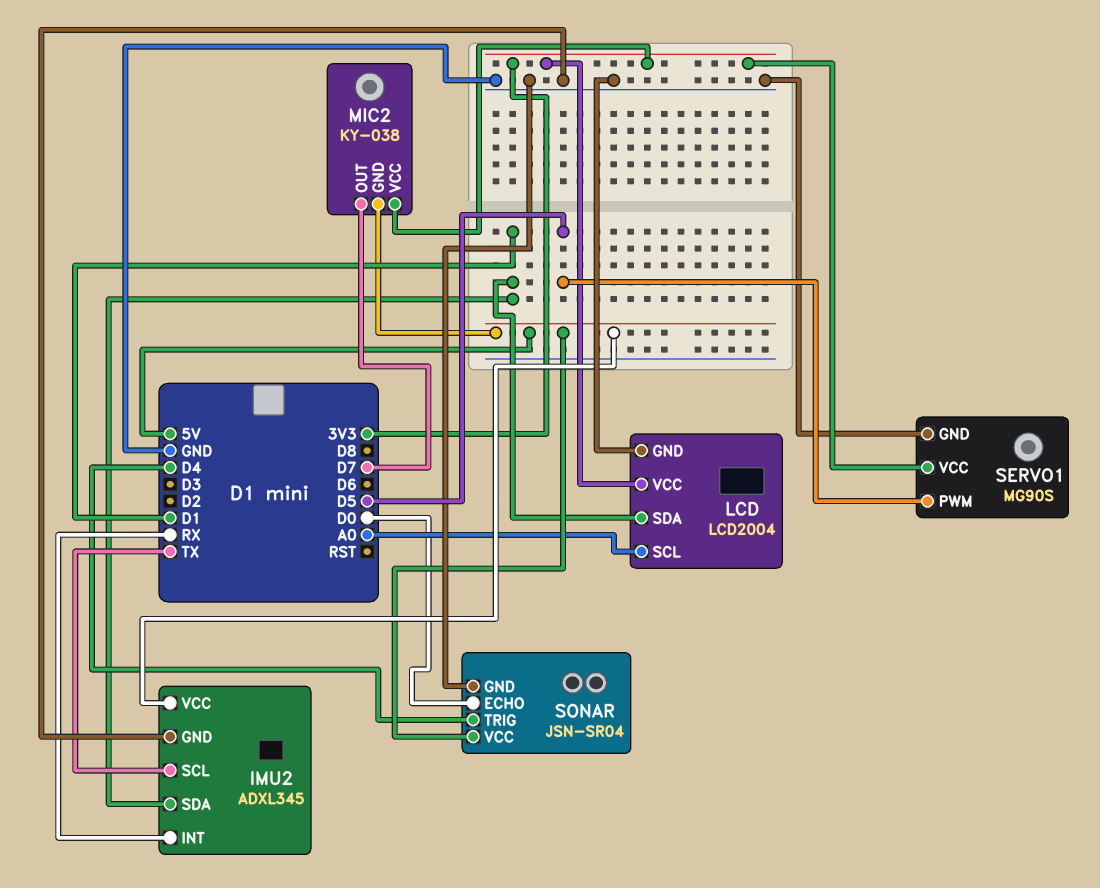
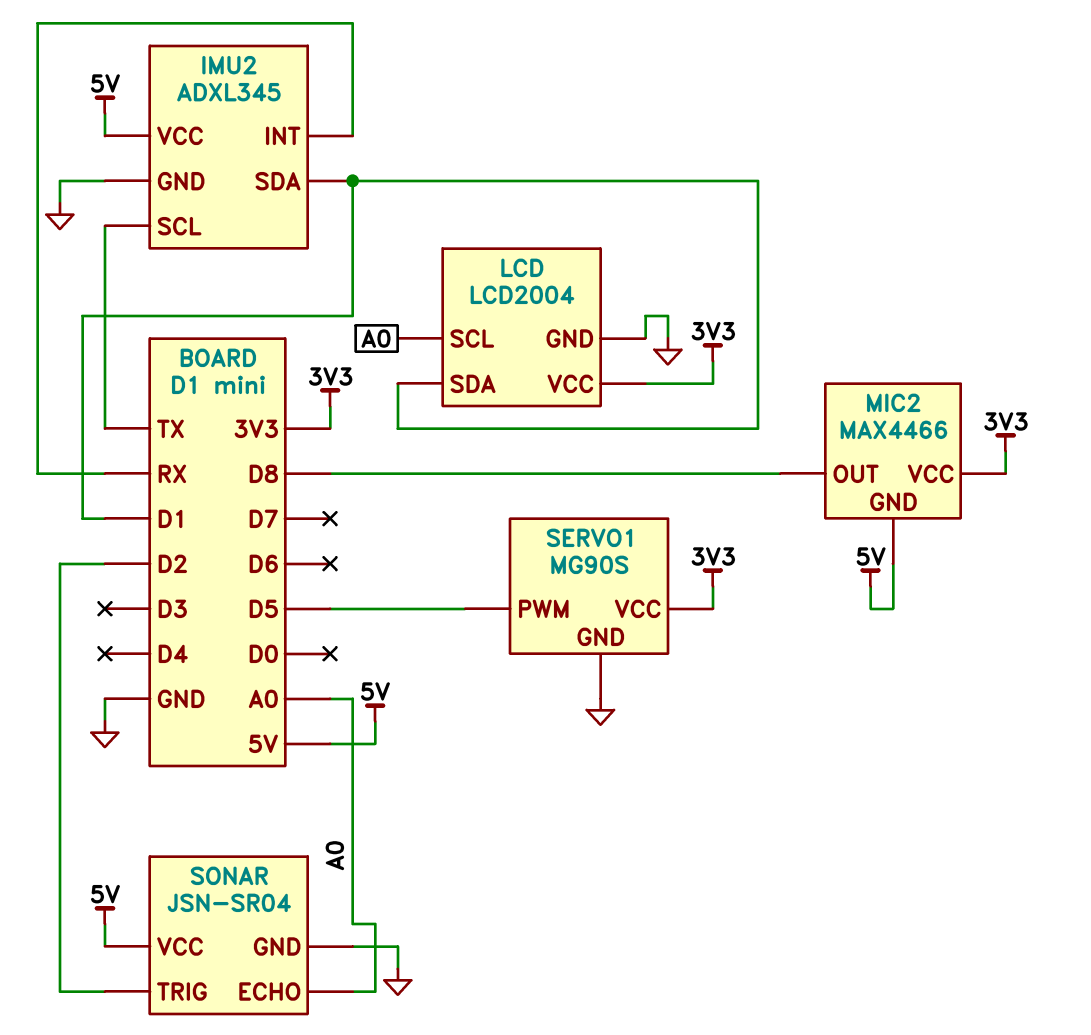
MIC2: KY-038 -> MAX4466
MIC2 pin OUT: D7 -> D8
SONAR pin ECHO: D0 -> A0
SONAR pin TRIG: D4 -> D2

